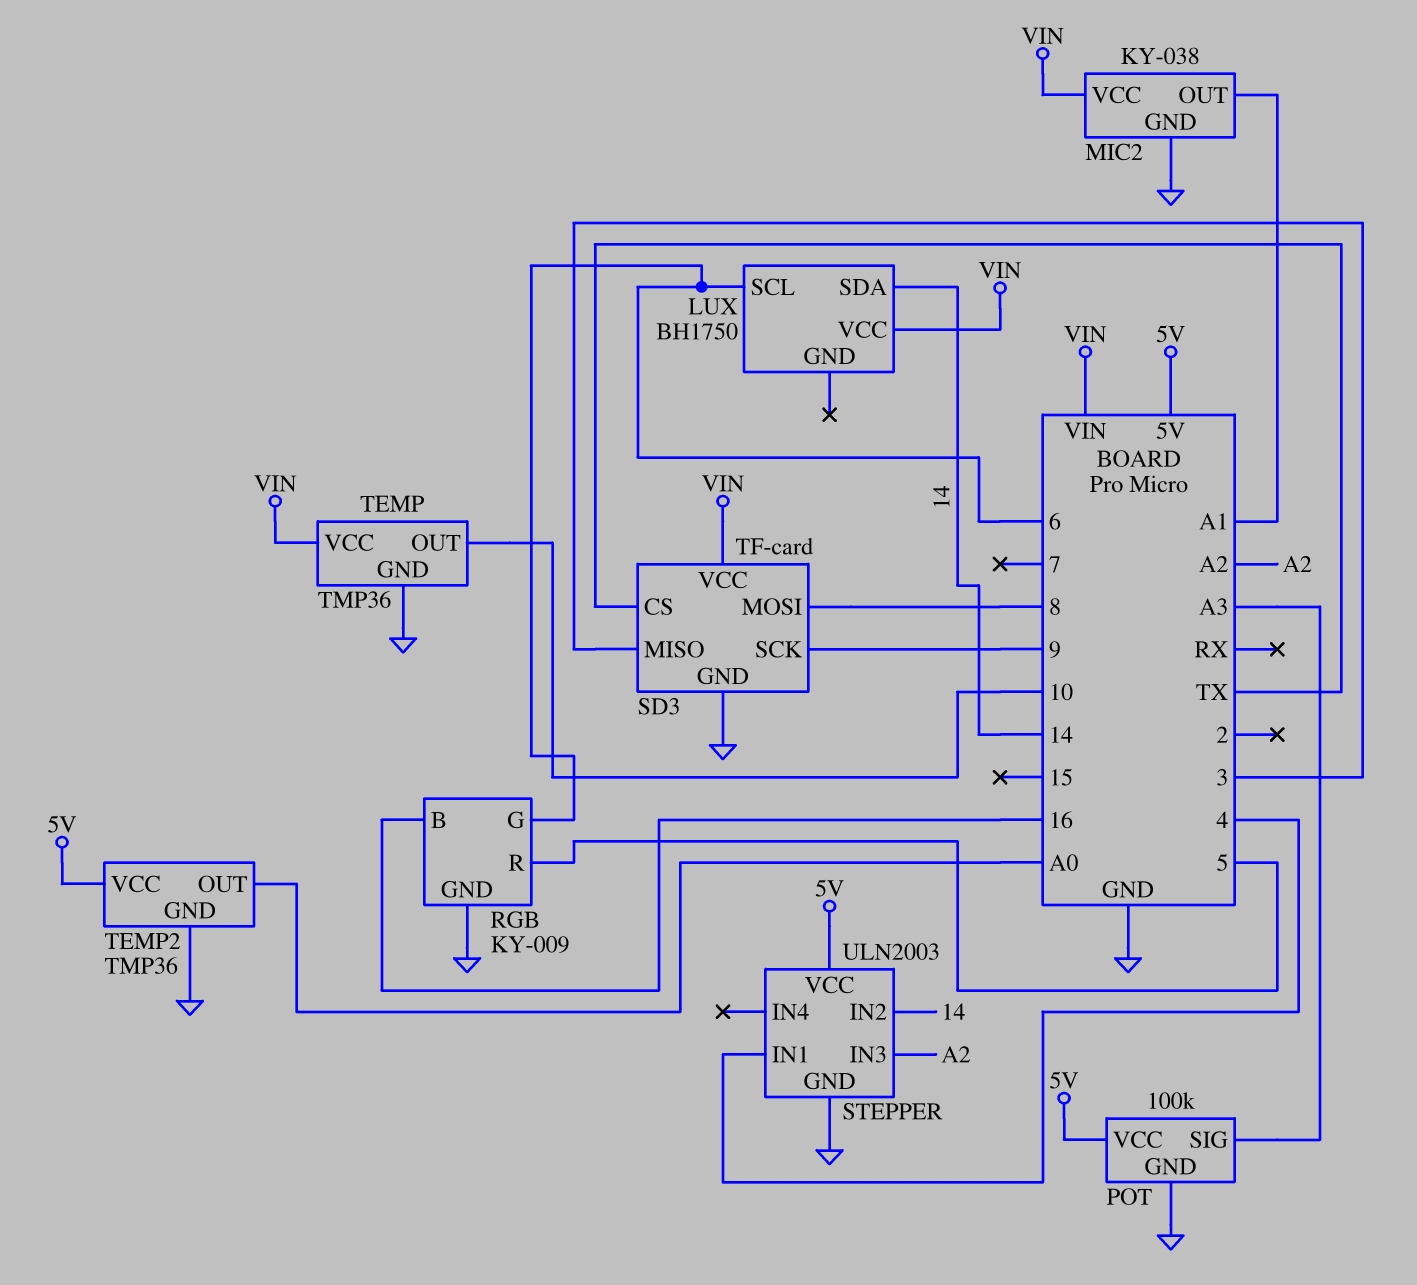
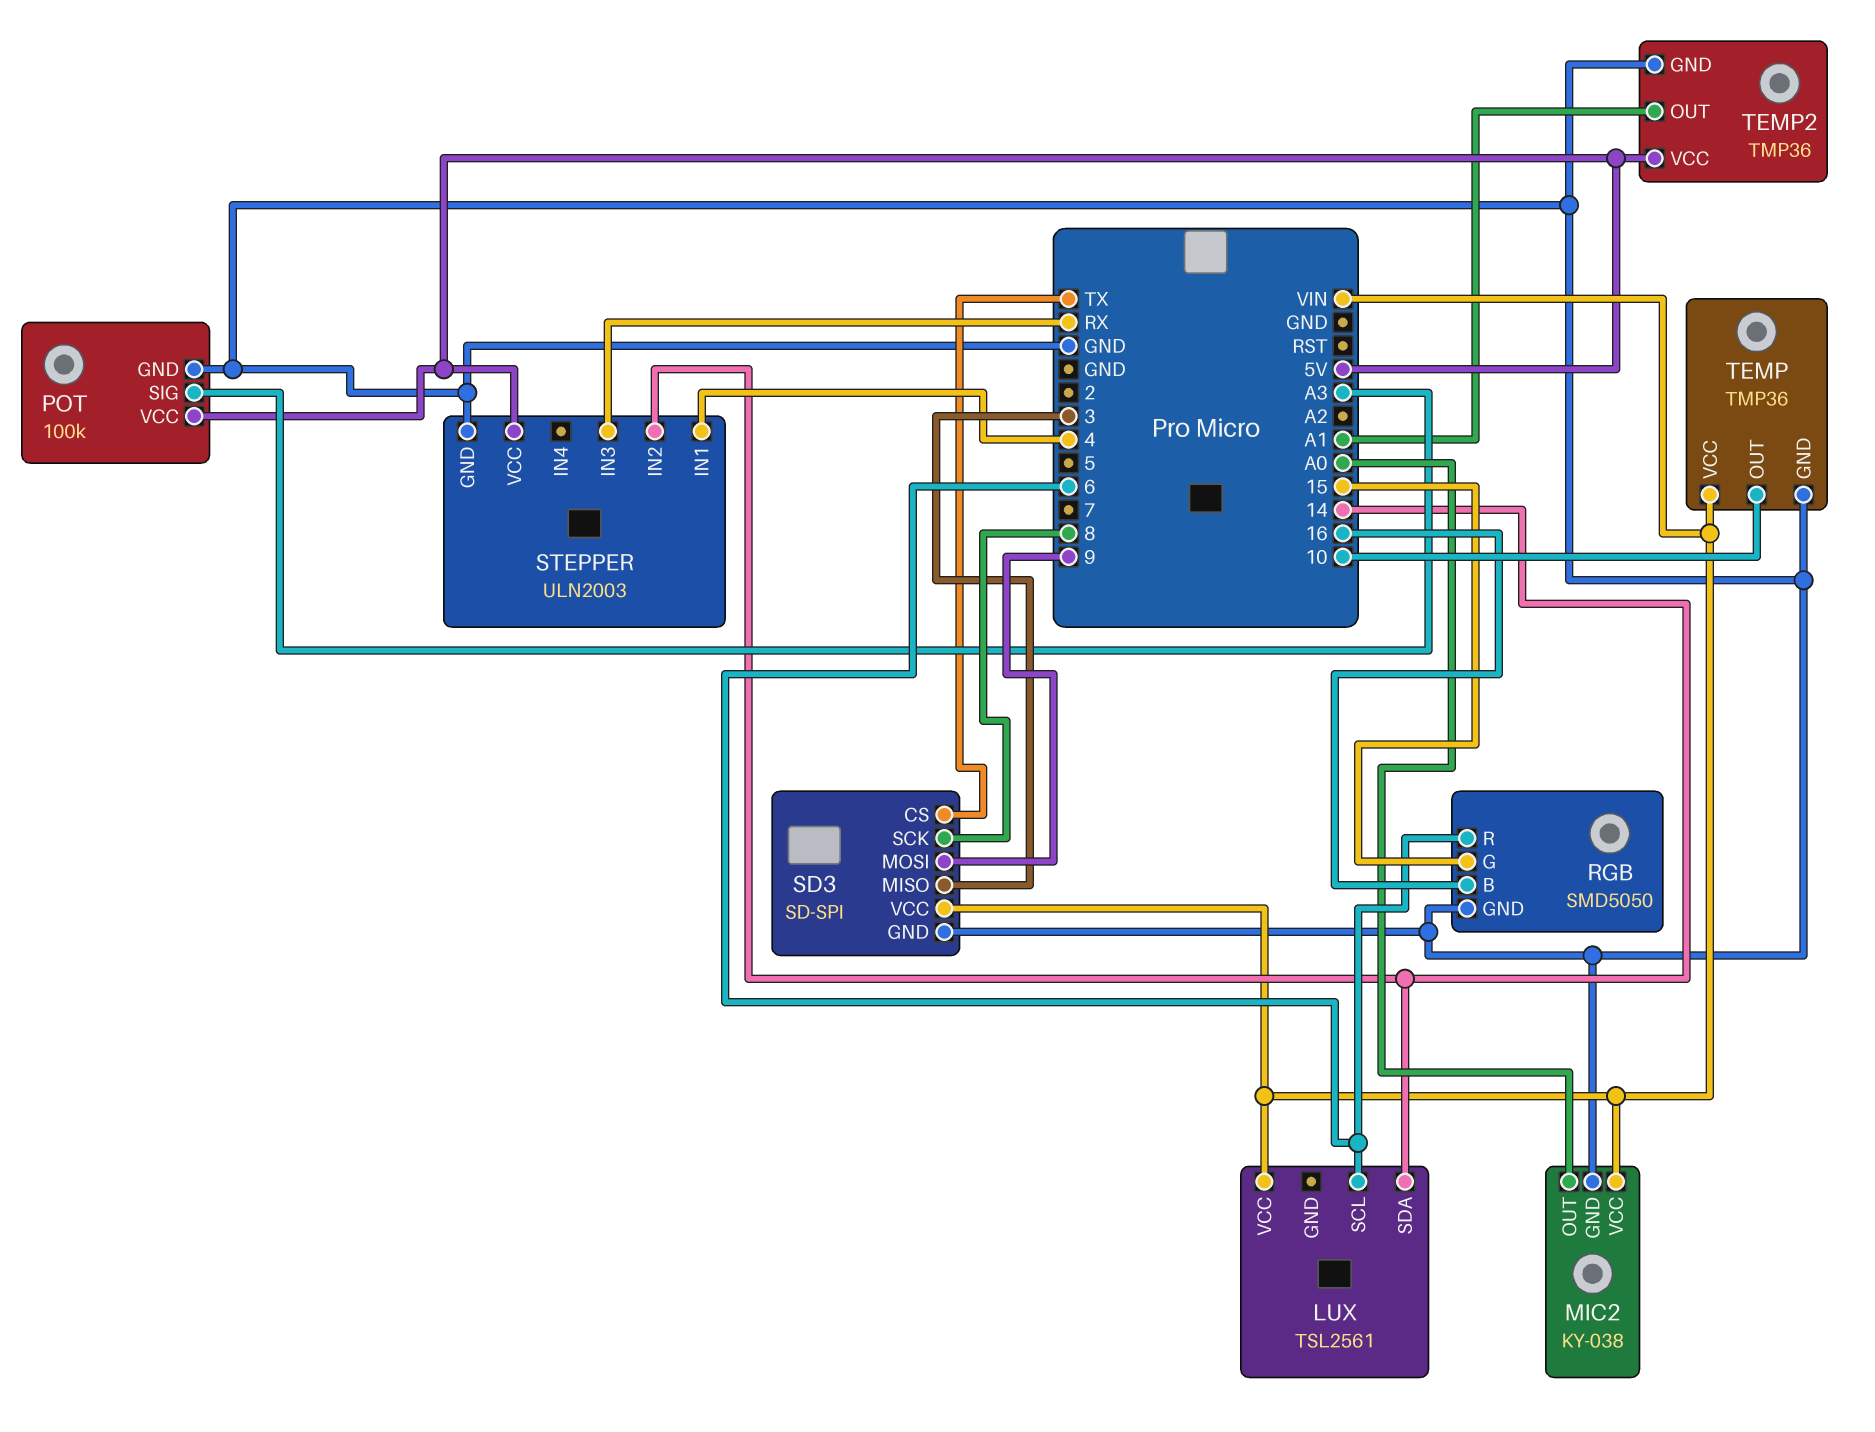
LUX: BH1750 -> TSL2561
MIC2 pin OUT: A1 -> A0
RGB: KY-009 -> SMD5050
RGB pin G: 6 -> 15
RGB pin R: 5 -> 6
SD3: TF-card -> SD-SPI
SD3 pin MOSI: 8 -> 9
SD3 pin SCK: 9 -> 8
STEPPER pin IN3: A2 -> RX
TEMP2 pin OUT: A0 -> A1

